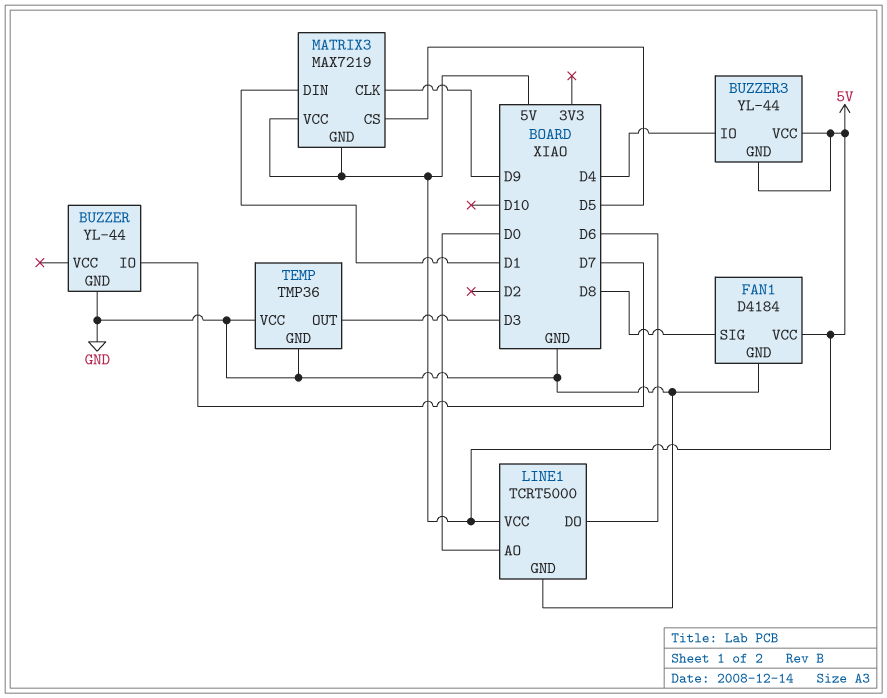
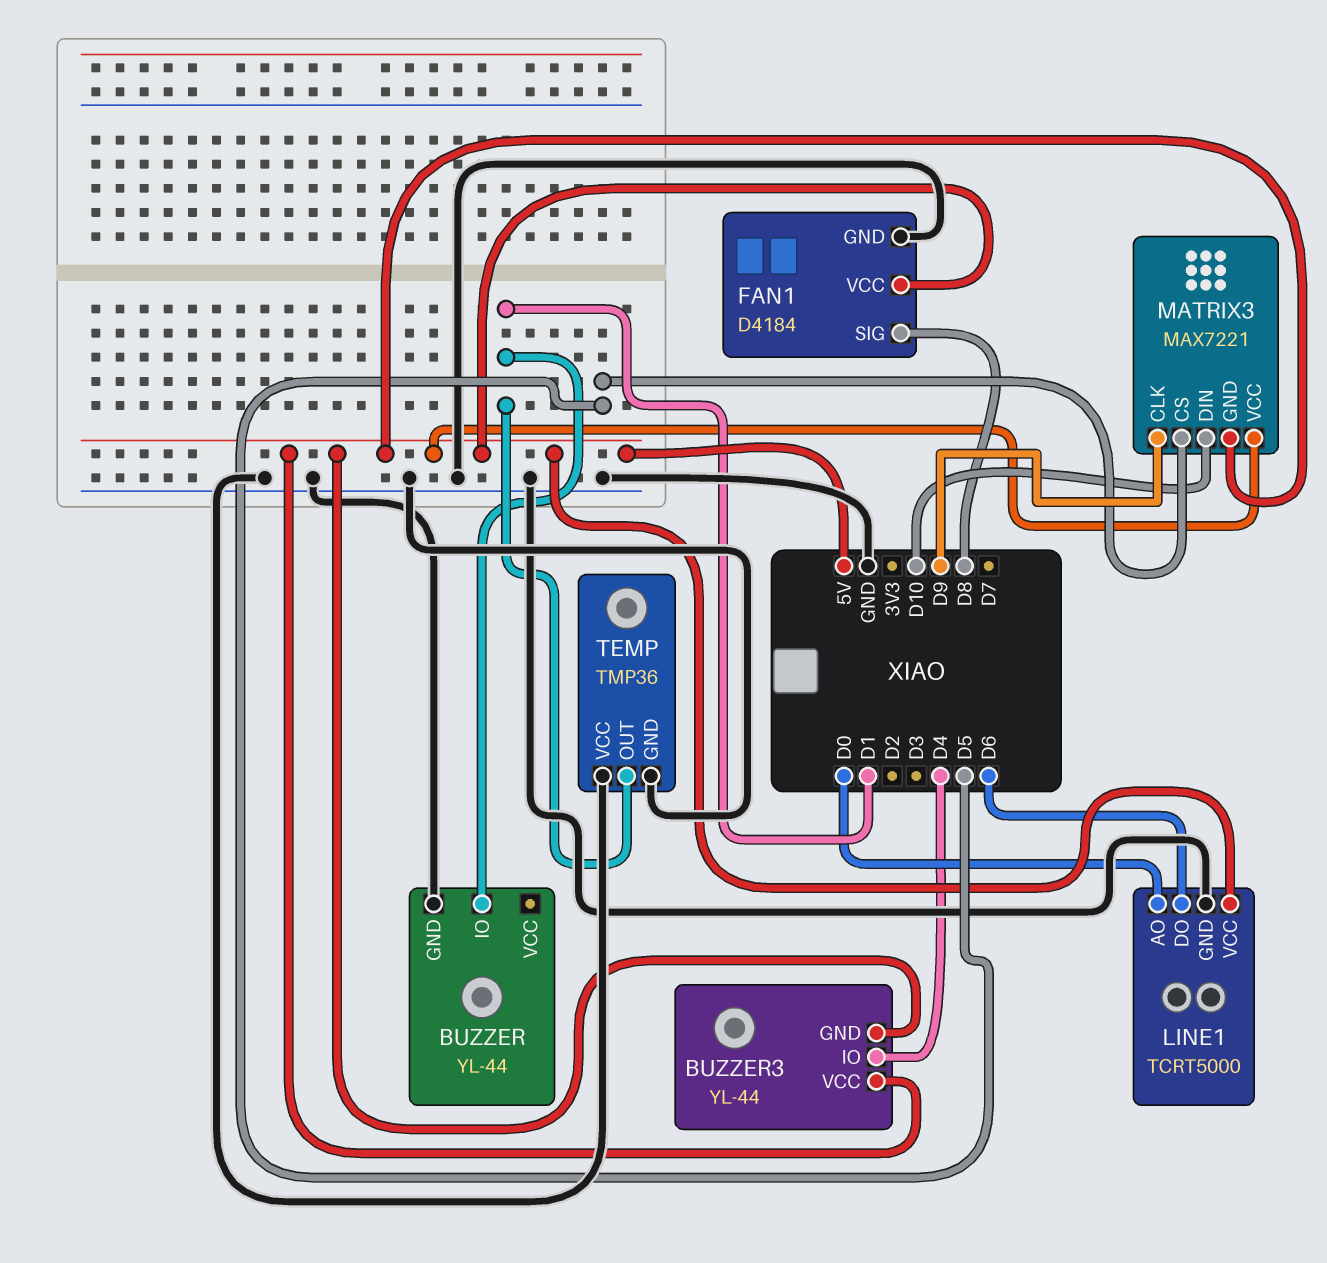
BUZZER pin IO: D7 -> D1
MATRIX3: MAX7219 -> MAX7221
MATRIX3 pin DIN: D1 -> D10
TEMP pin OUT: D3 -> D1

